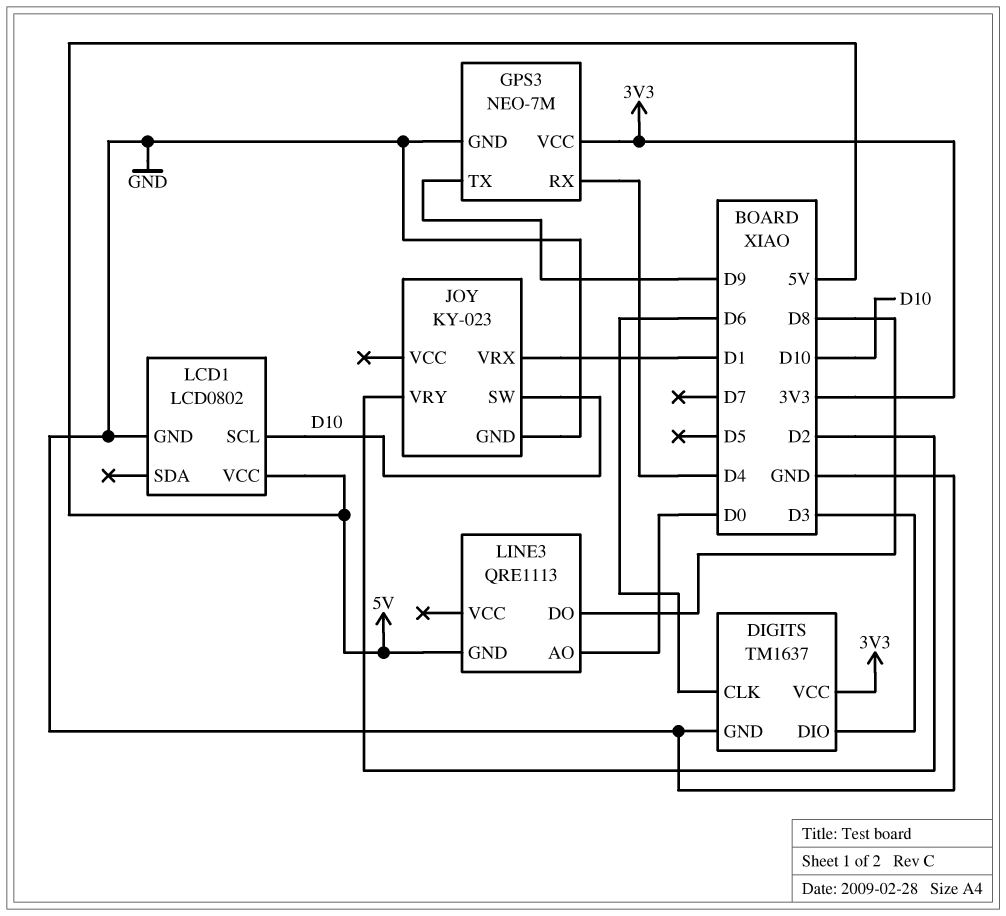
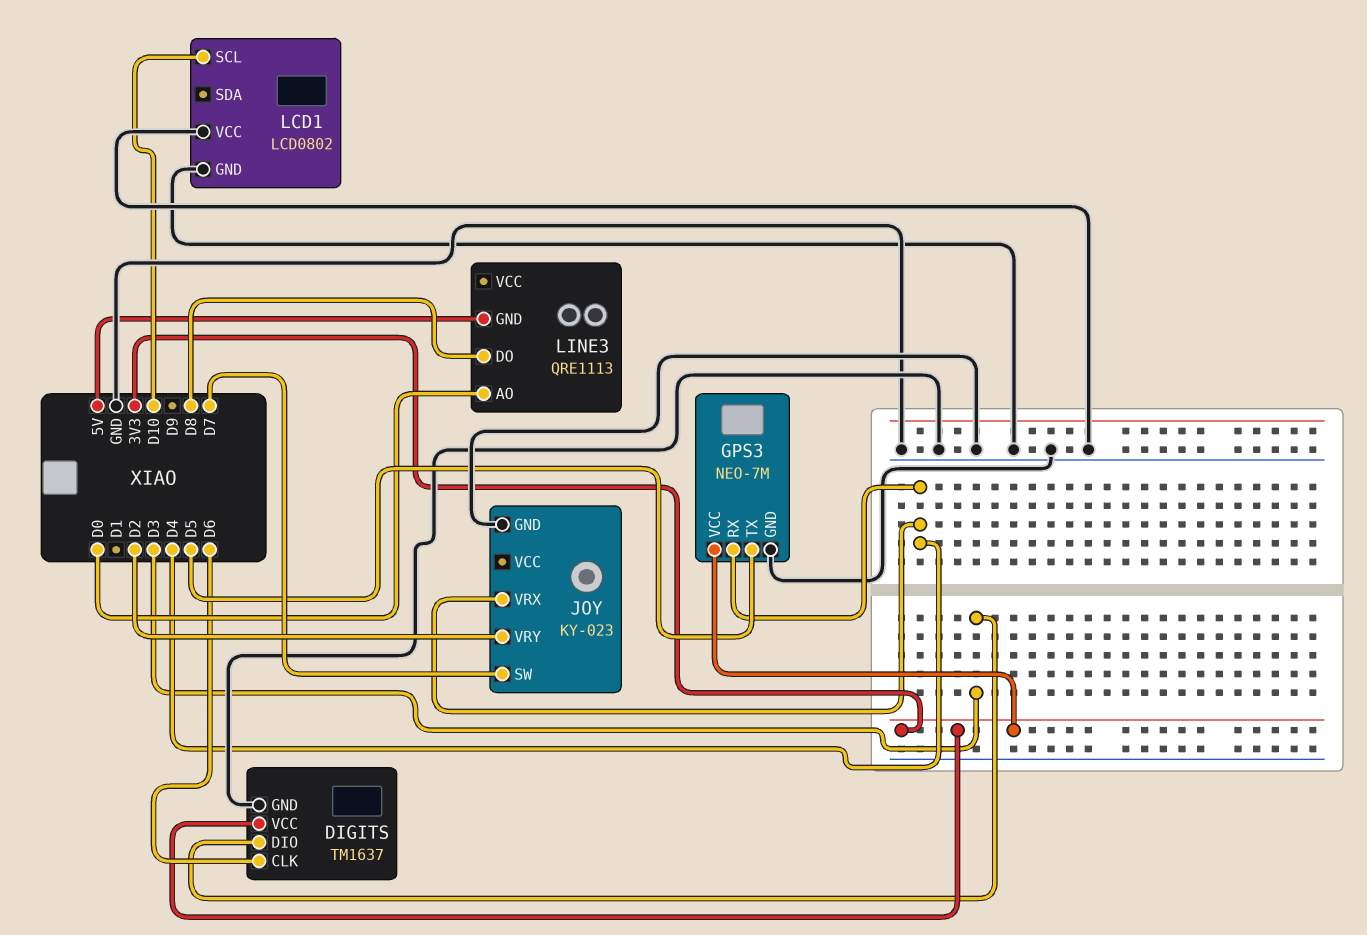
GPS3 pin TX: D9 -> D5
JOY pin SW: D10 -> D7
JOY pin VRX: D1 -> D4
LCD1 pin VCC: 5V -> GND

